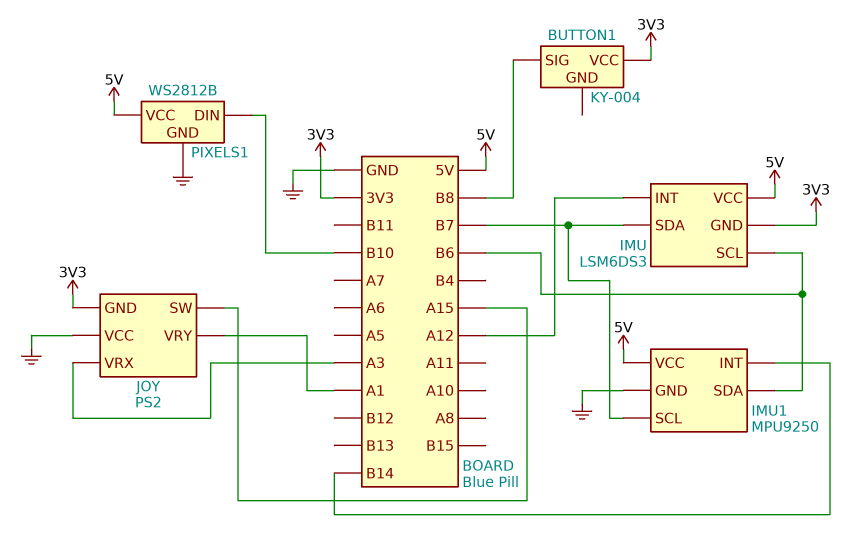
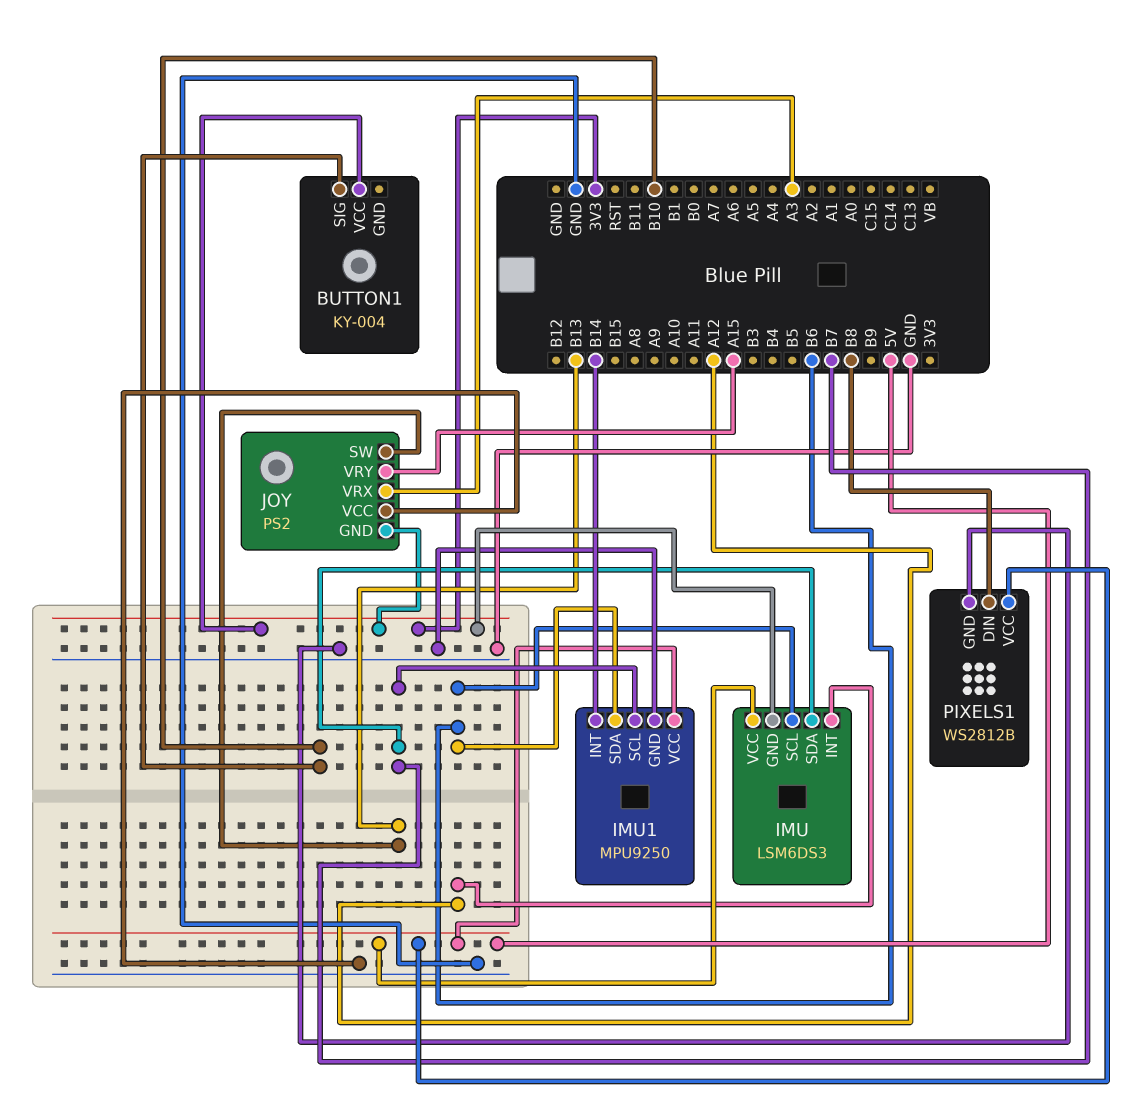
BUTTON1 pin SIG: B8 -> B10
JOY pin SW: A15 -> B13
JOY pin VRY: A1 -> A15
PIXELS1 pin DIN: B10 -> B8

